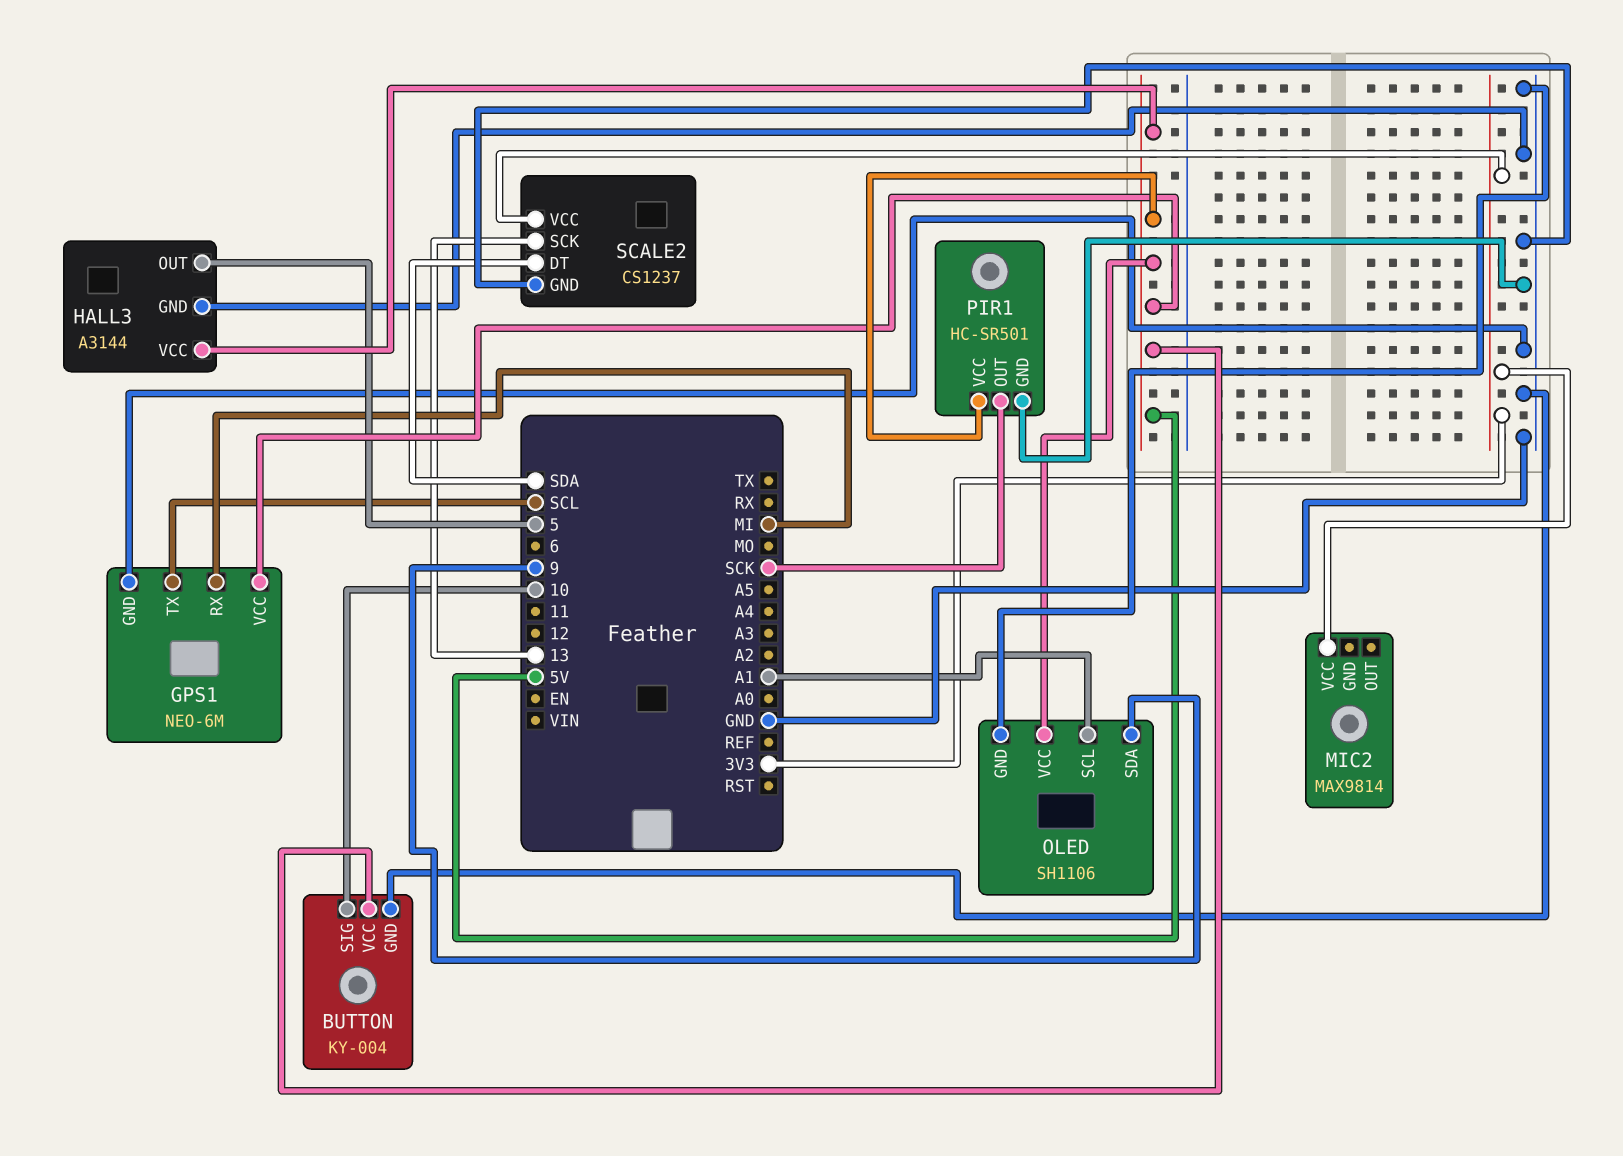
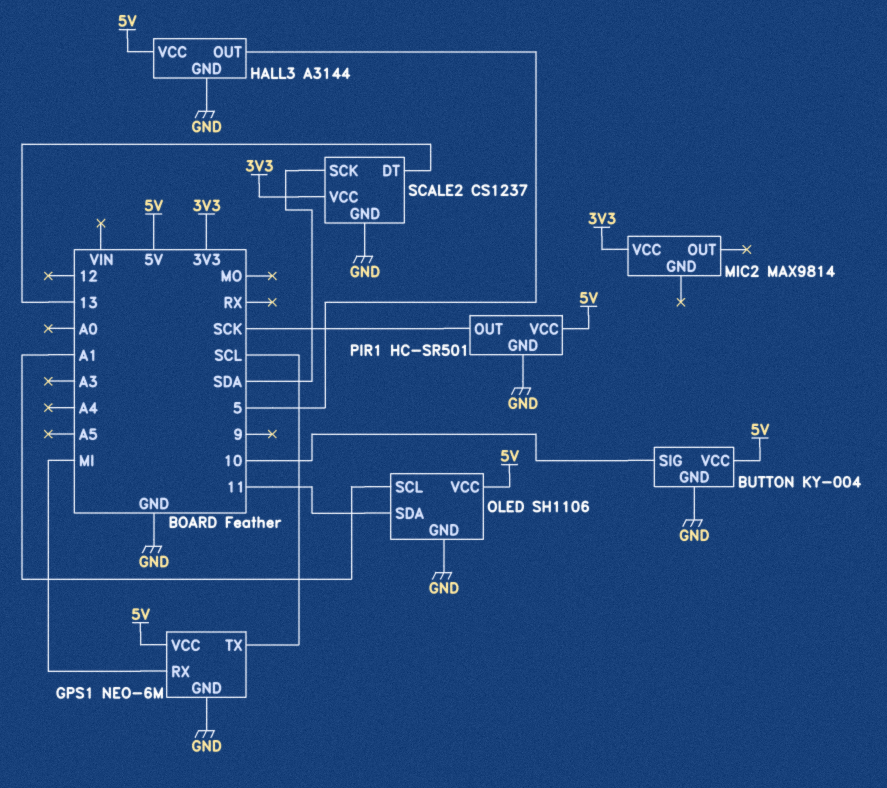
OLED pin SDA: 9 -> 11
SCALE2 pin DT: SDA -> 13
SCALE2 pin SCK: 13 -> SDA

